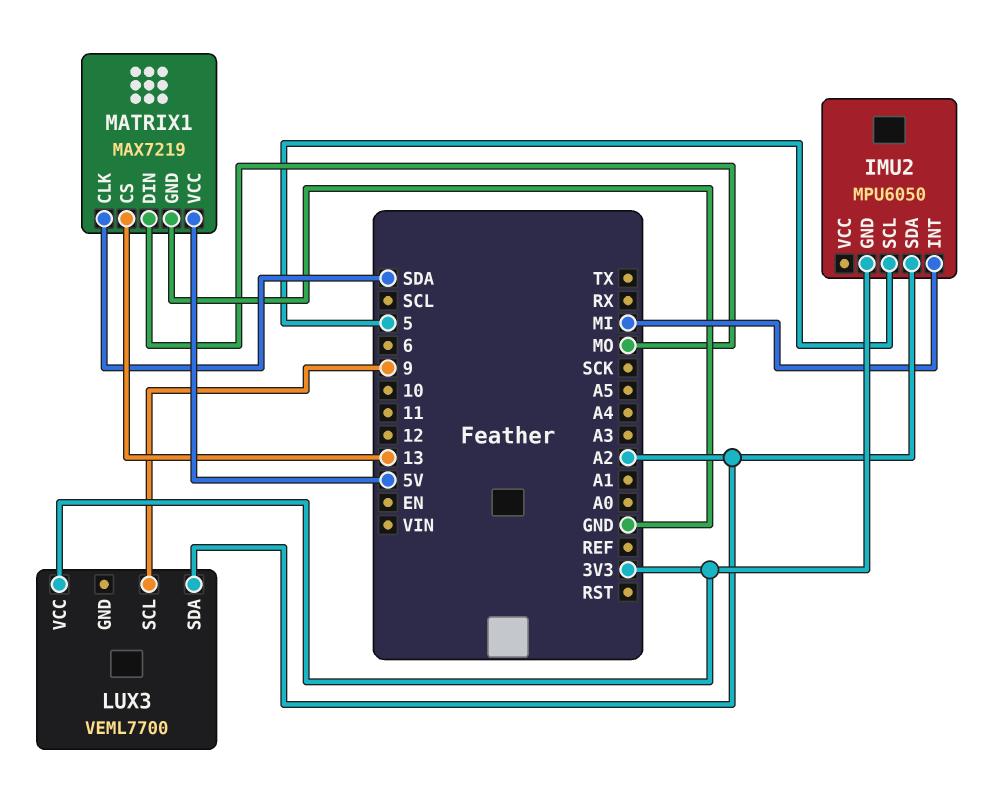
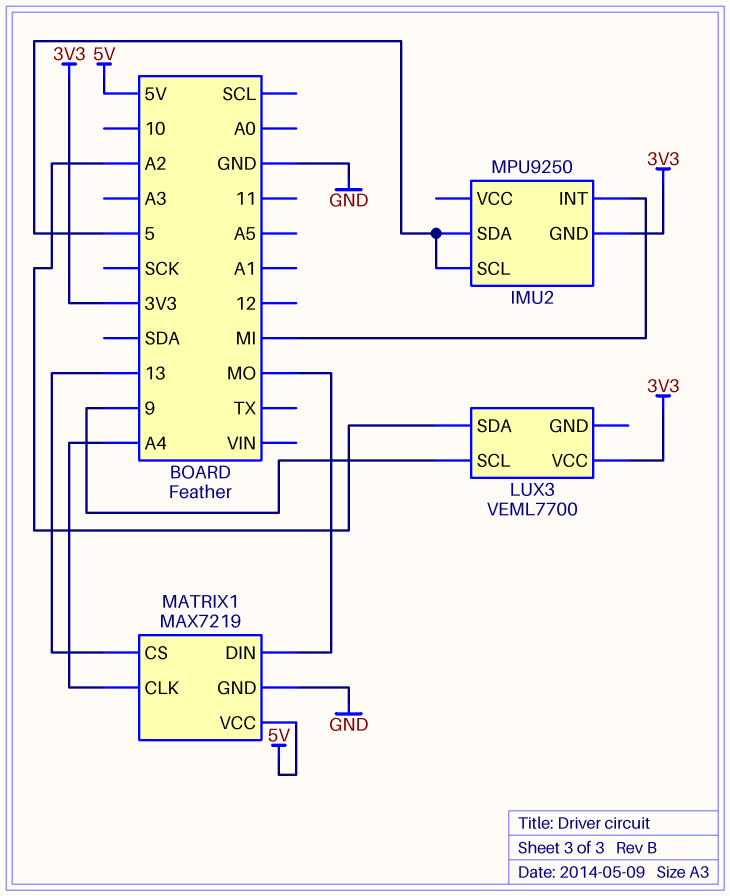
IMU2: MPU6050 -> MPU9250
IMU2 pin SDA: A2 -> 5
MATRIX1 pin CLK: SDA -> A4

